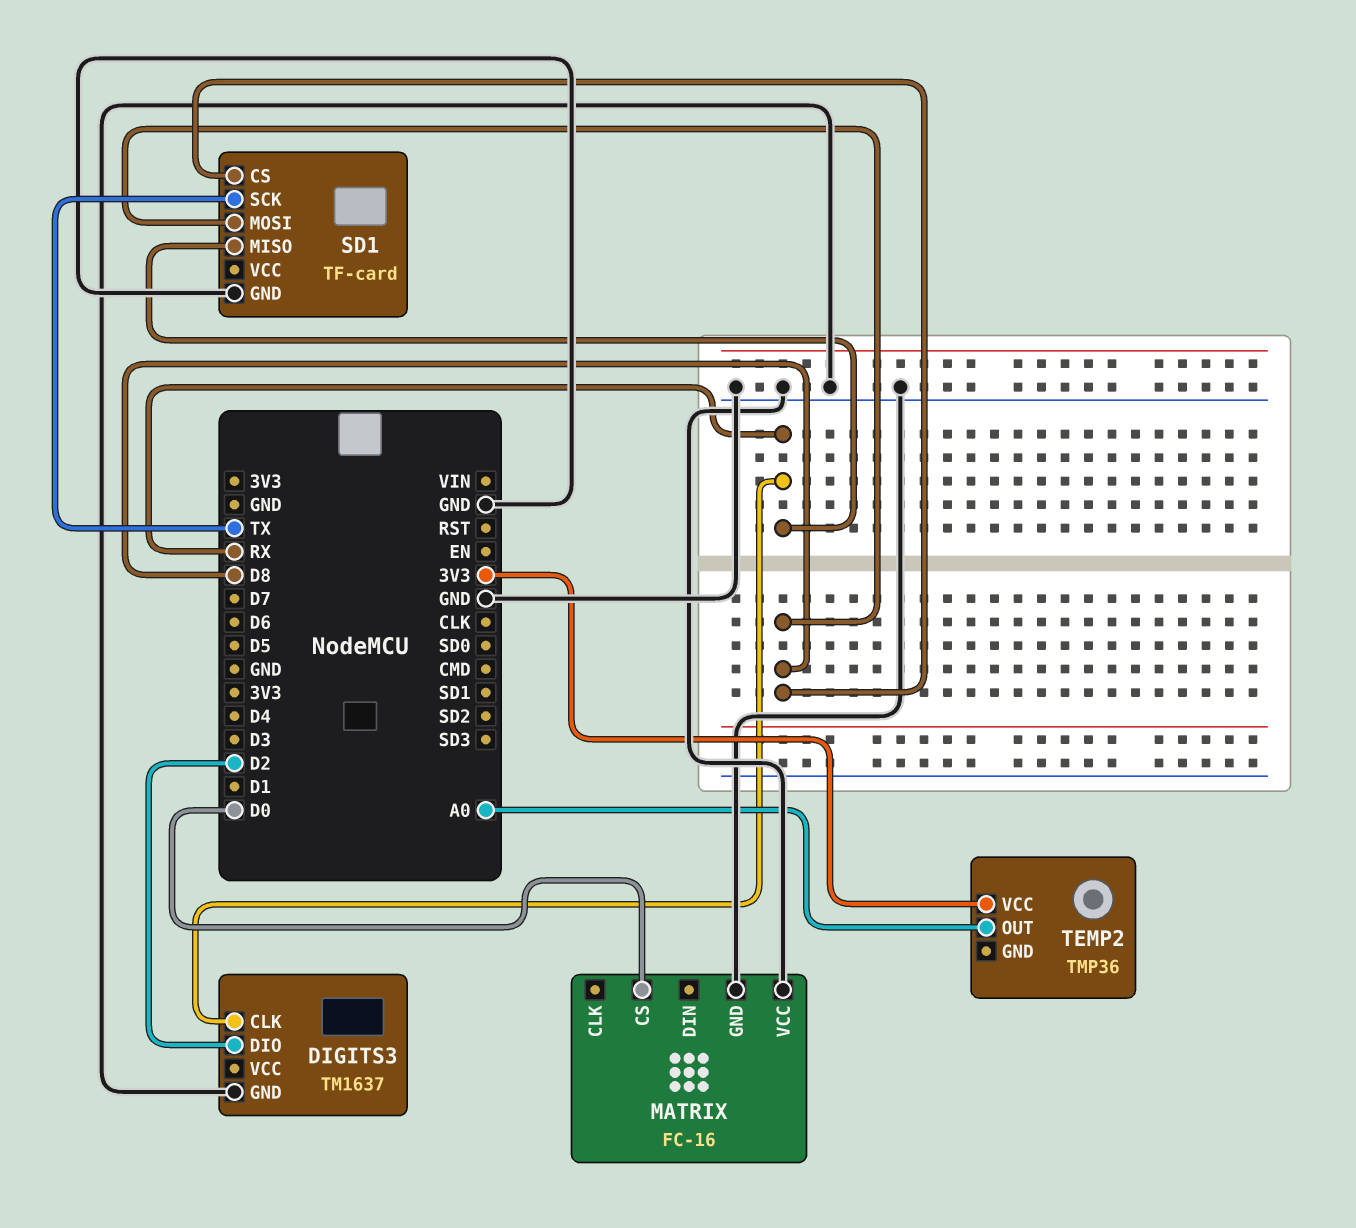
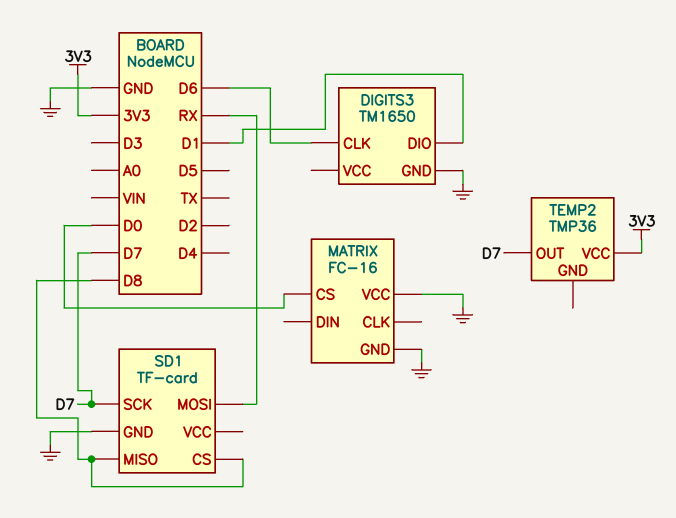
DIGITS3: TM1637 -> TM1650
DIGITS3 pin CLK: RX -> D6
DIGITS3 pin DIO: D2 -> D1
SD1 pin MISO: RX -> D8
SD1 pin MOSI: D8 -> RX
SD1 pin SCK: TX -> D7
TEMP2 pin OUT: A0 -> D7

